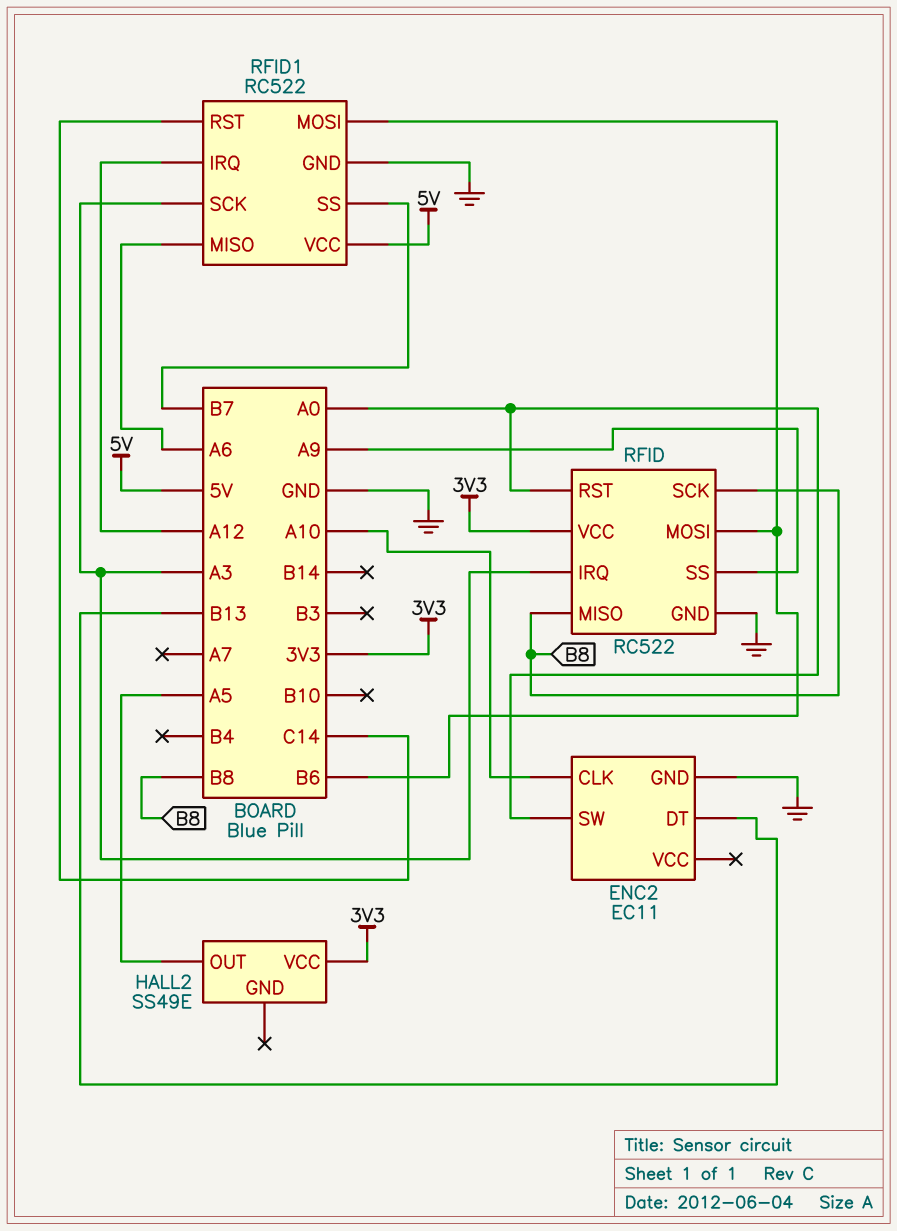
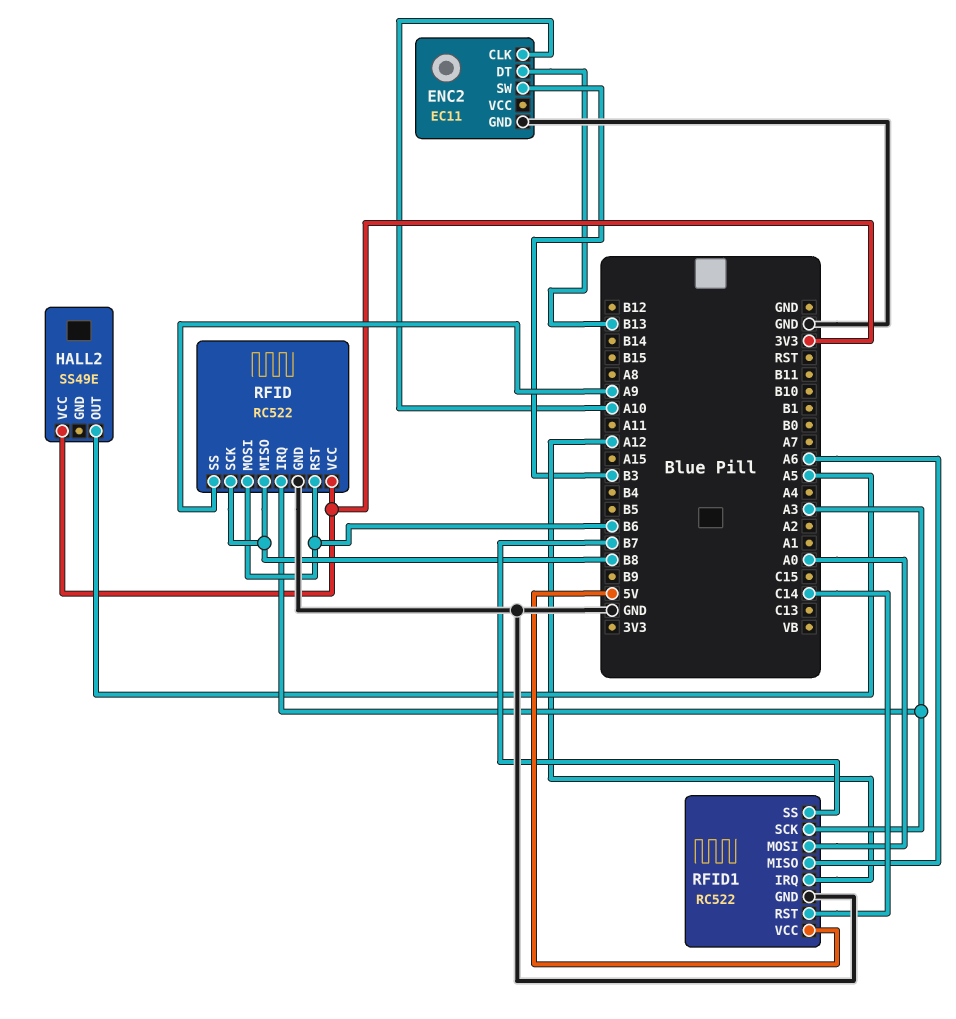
ENC2 pin SW: A0 -> B3
RFID pin RST: A0 -> B6
RFID1 pin MOSI: B6 -> A0

